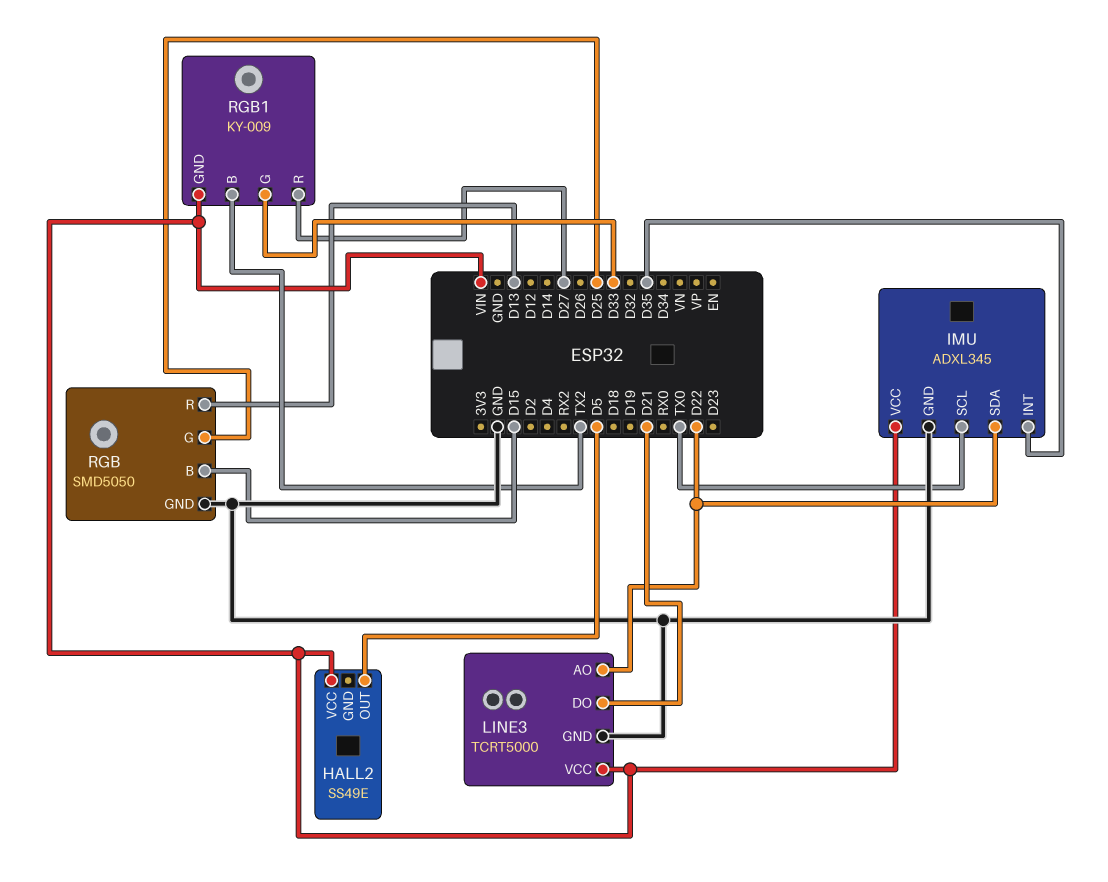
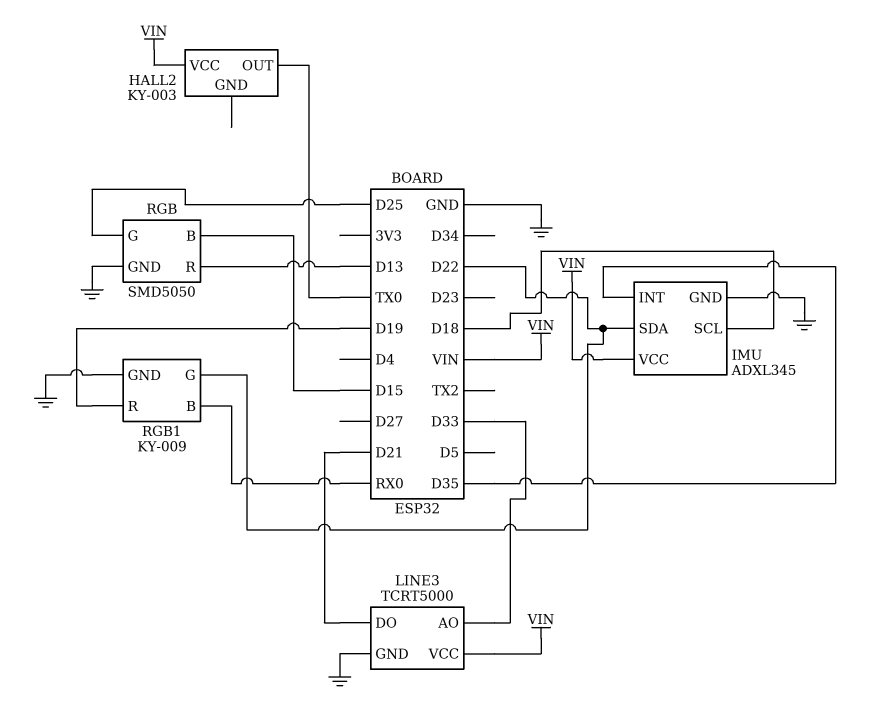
HALL2: SS49E -> KY-003
HALL2 pin OUT: D5 -> TX0
IMU pin SCL: TX0 -> D18
LINE3 pin AO: D22 -> D33
RGB1 pin B: TX2 -> RX0
RGB1 pin G: D33 -> D22
RGB1 pin GND: VIN -> GND
RGB1 pin R: D27 -> D19

